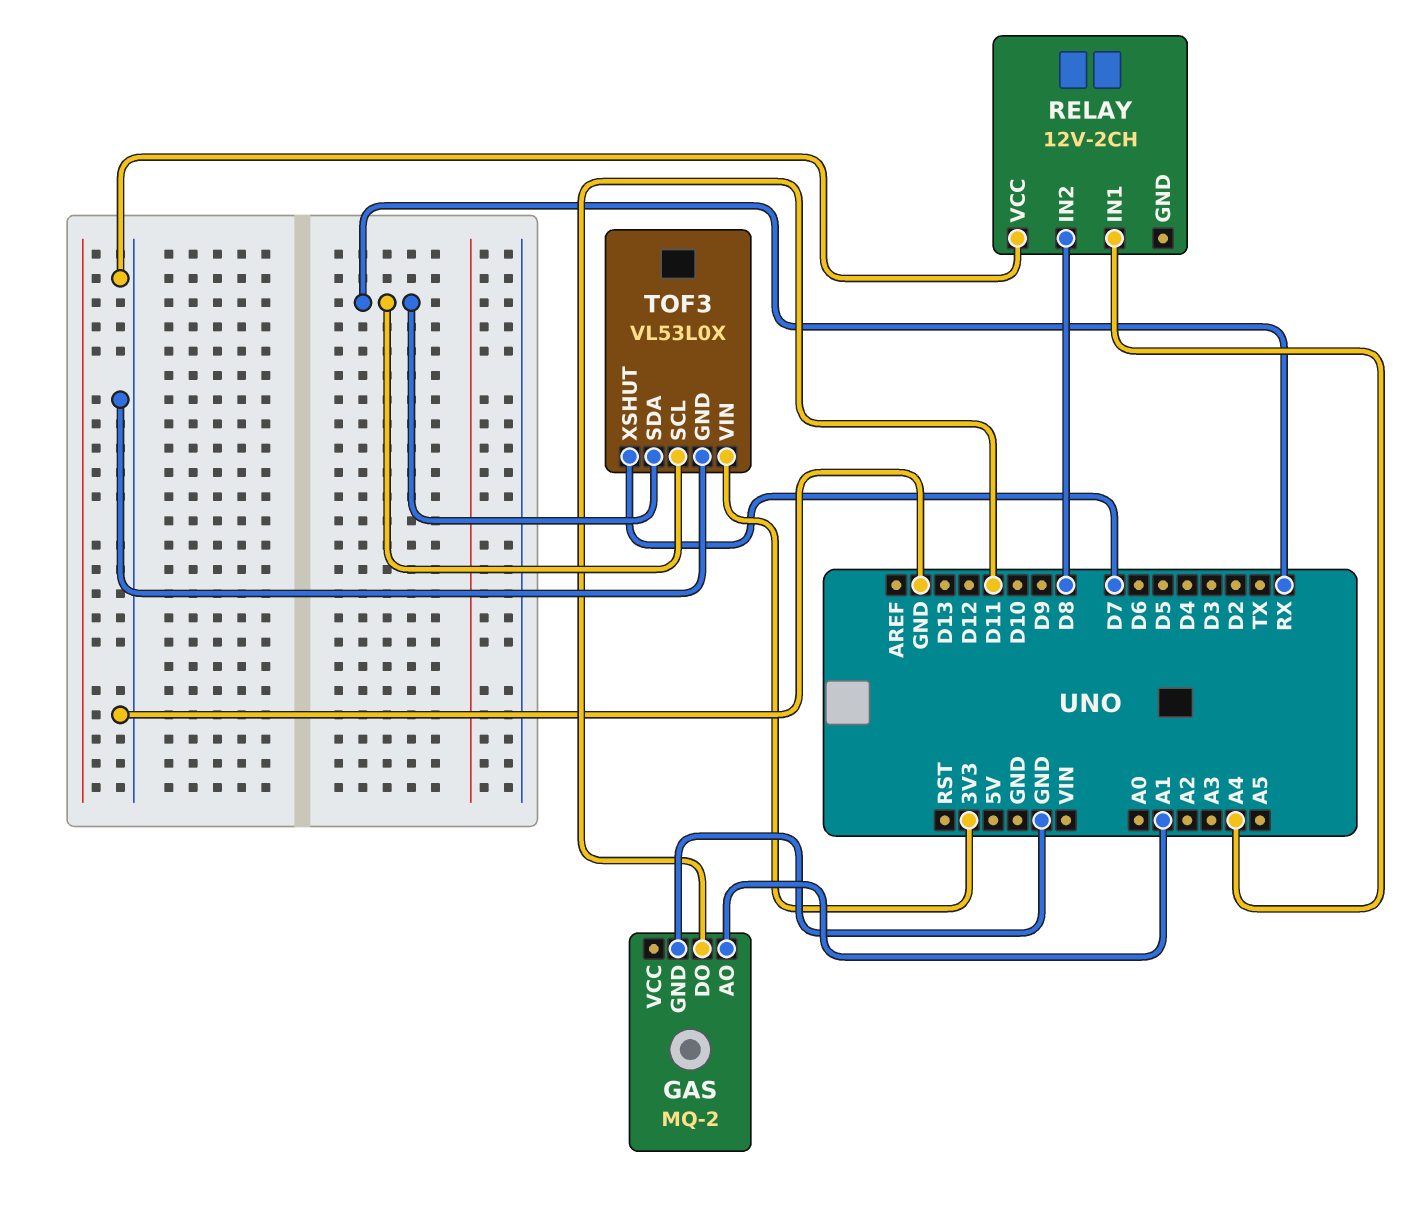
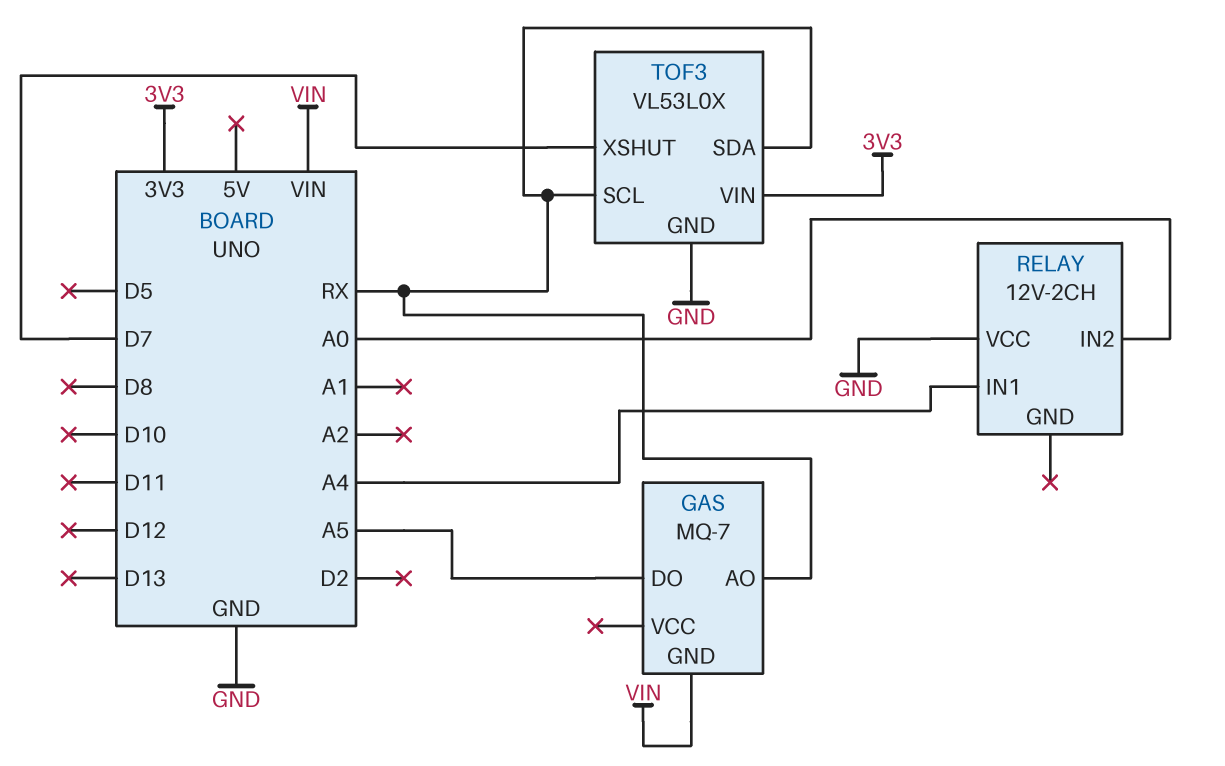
GAS: MQ-2 -> MQ-7
GAS pin AO: A1 -> RX
GAS pin DO: D11 -> A5
GAS pin GND: GND -> VIN
RELAY pin IN2: D8 -> A0

